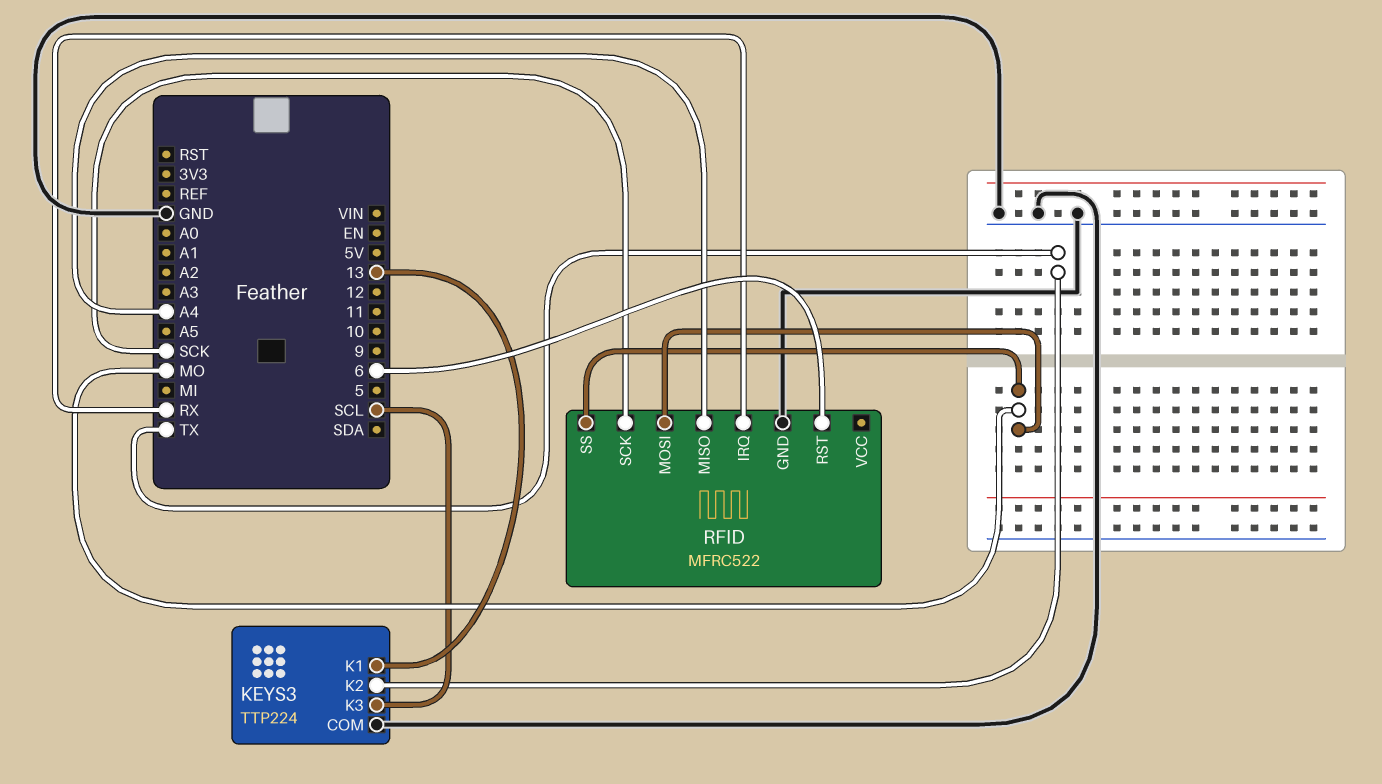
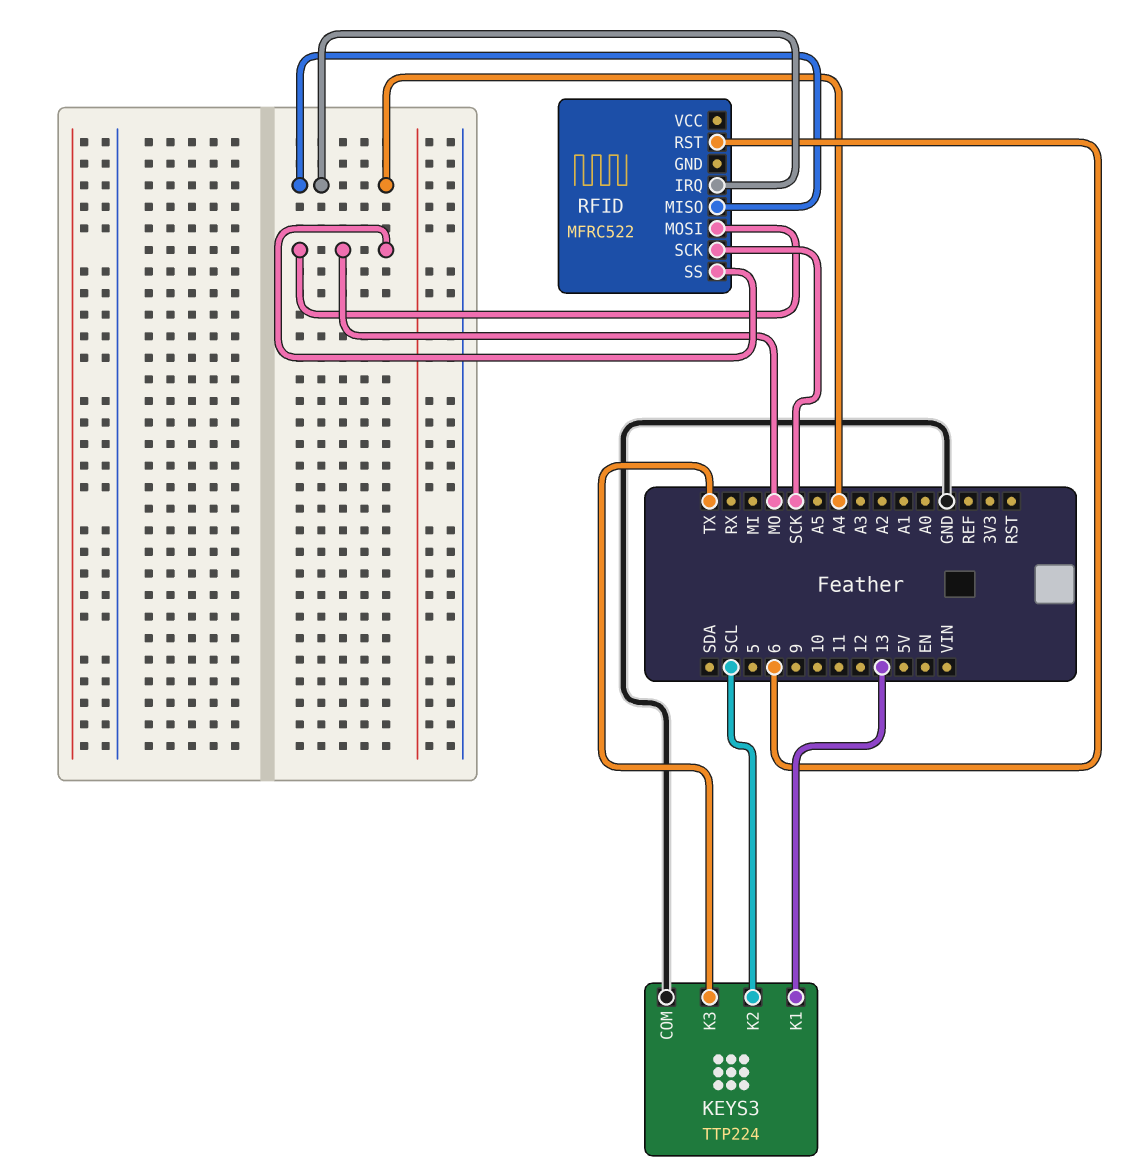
KEYS3 pin K2: TX -> SCL
KEYS3 pin K3: SCL -> TX
RFID pin GND: GND -> none
RFID pin IRQ: RX -> A4

